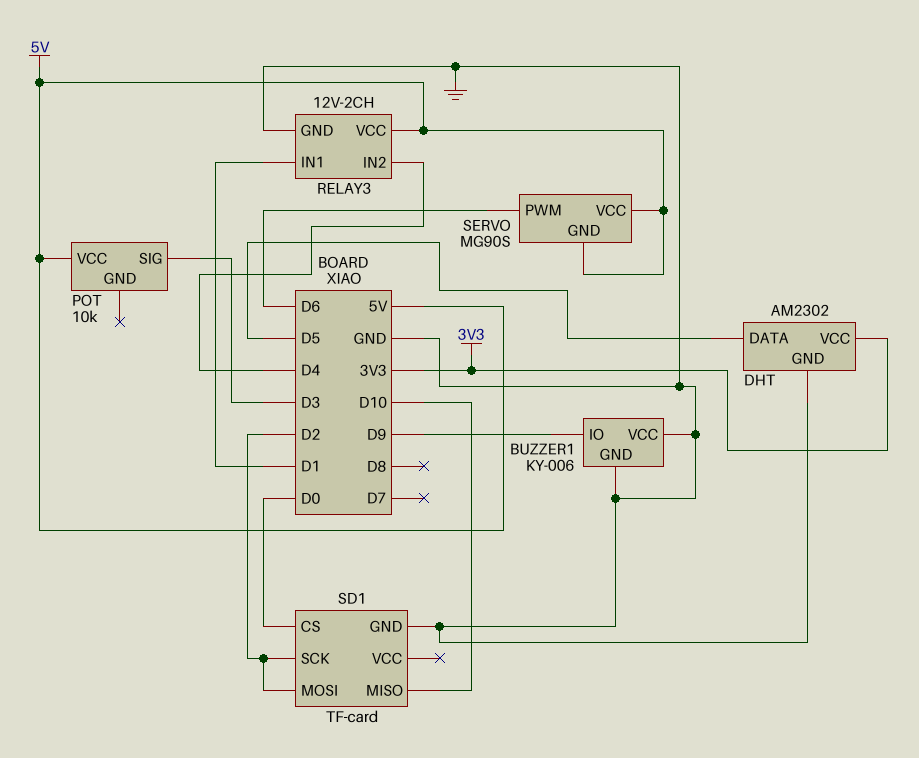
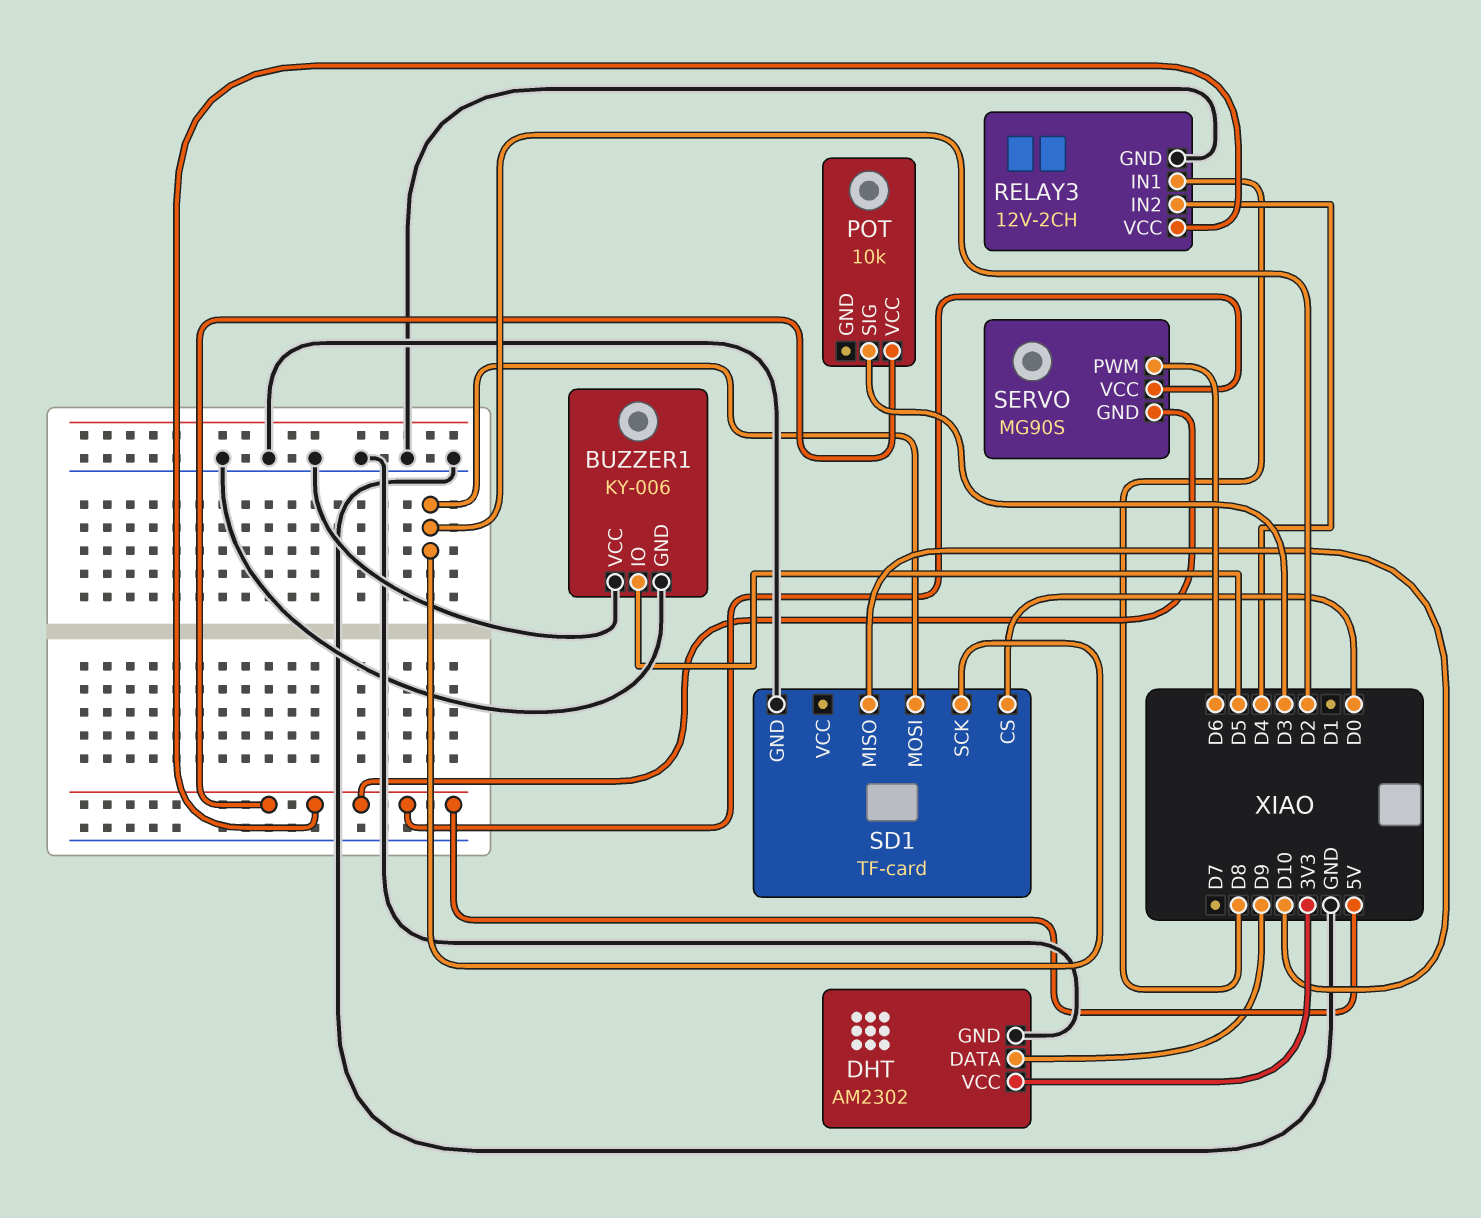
BUZZER1 pin IO: D9 -> D5
DHT pin DATA: D5 -> D9
RELAY3 pin IN1: D1 -> D8

